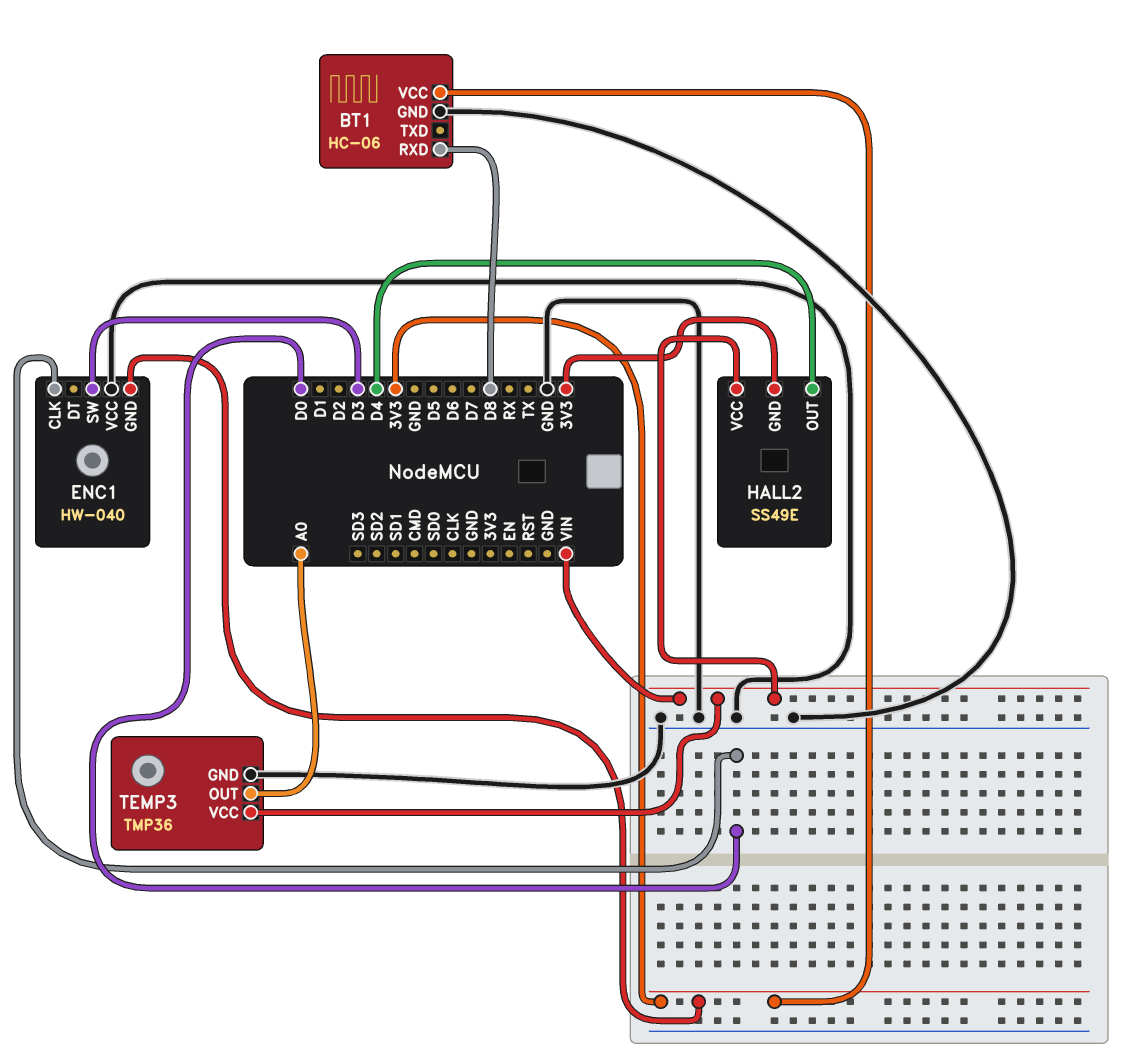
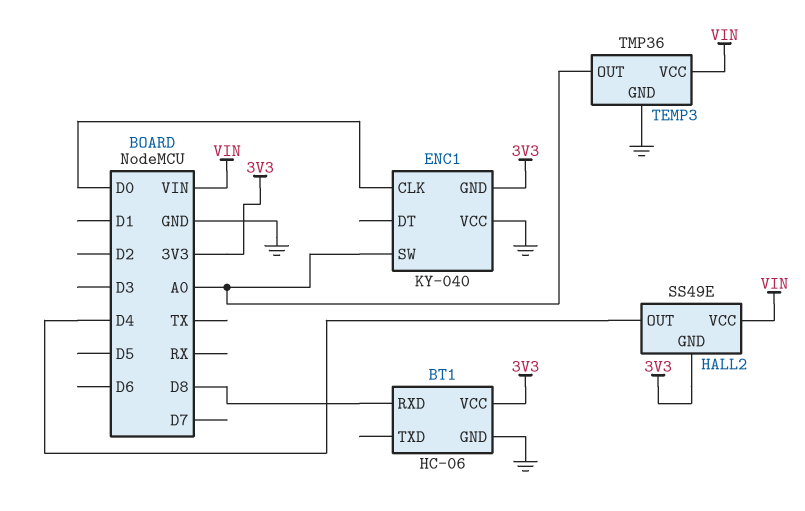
ENC1: HW-040 -> KY-040
ENC1 pin SW: D3 -> A0

